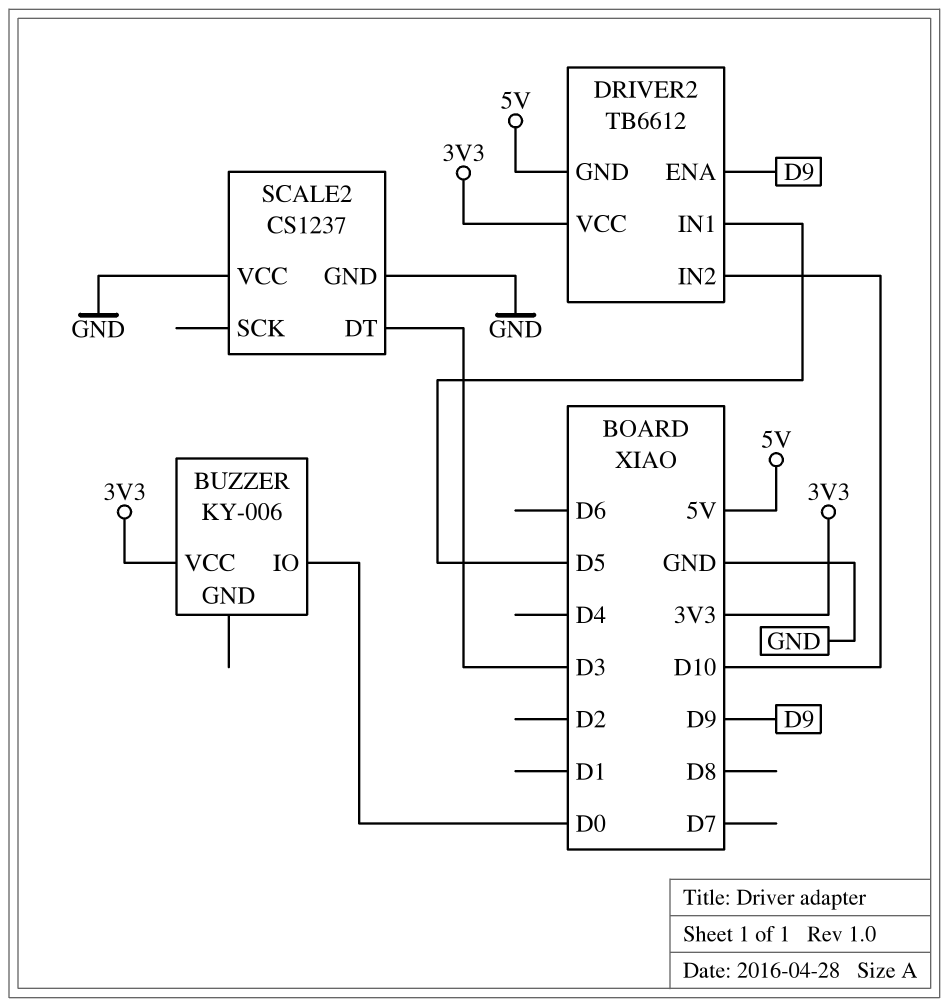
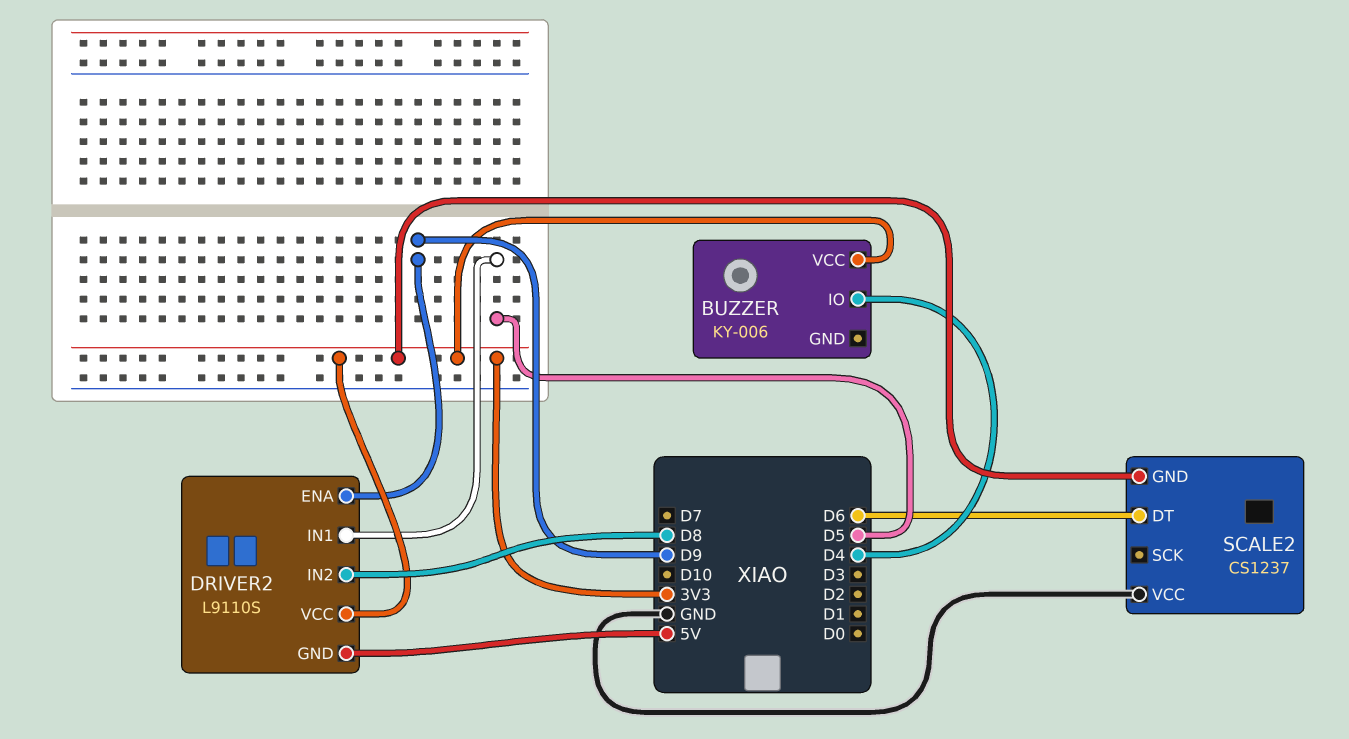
BUZZER pin IO: D0 -> D4
DRIVER2: TB6612 -> L9110S
DRIVER2 pin IN2: D10 -> D8
SCALE2 pin DT: D3 -> D6
SCALE2 pin GND: GND -> 3V3

